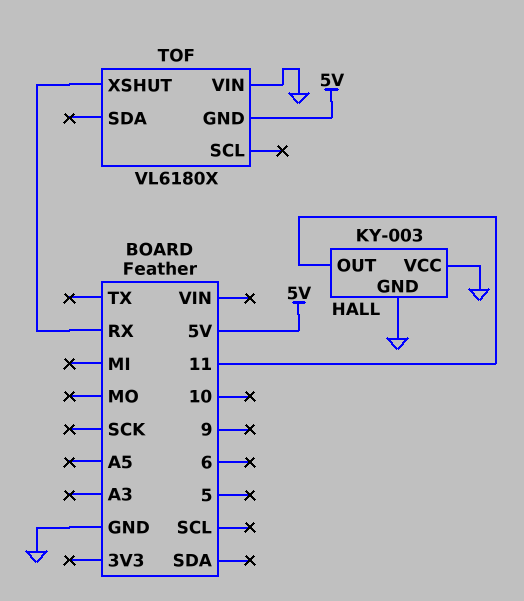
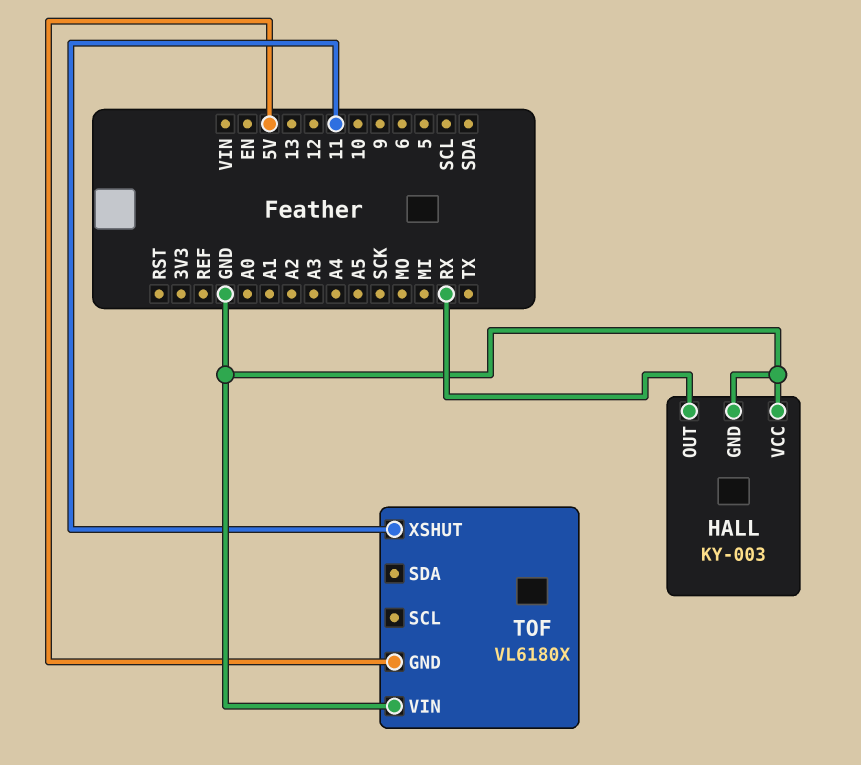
HALL pin OUT: 11 -> RX
TOF pin XSHUT: RX -> 11

